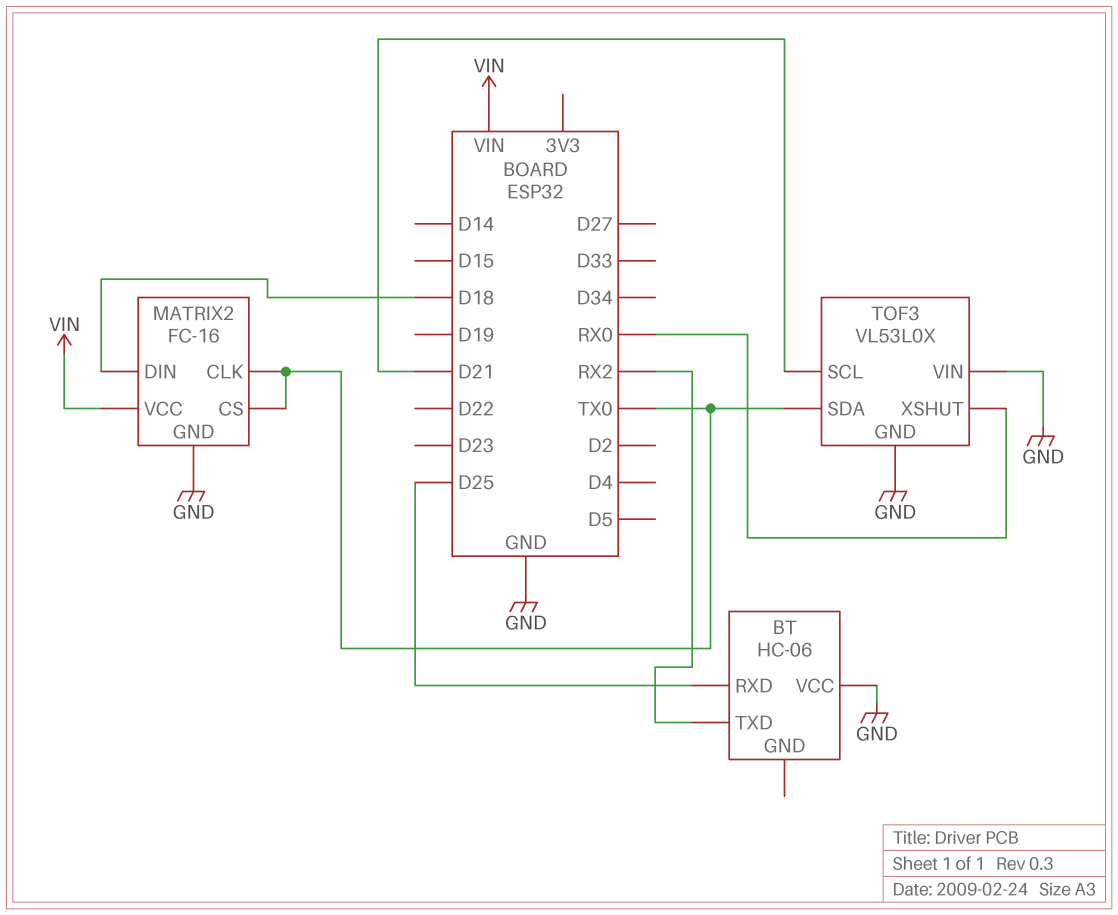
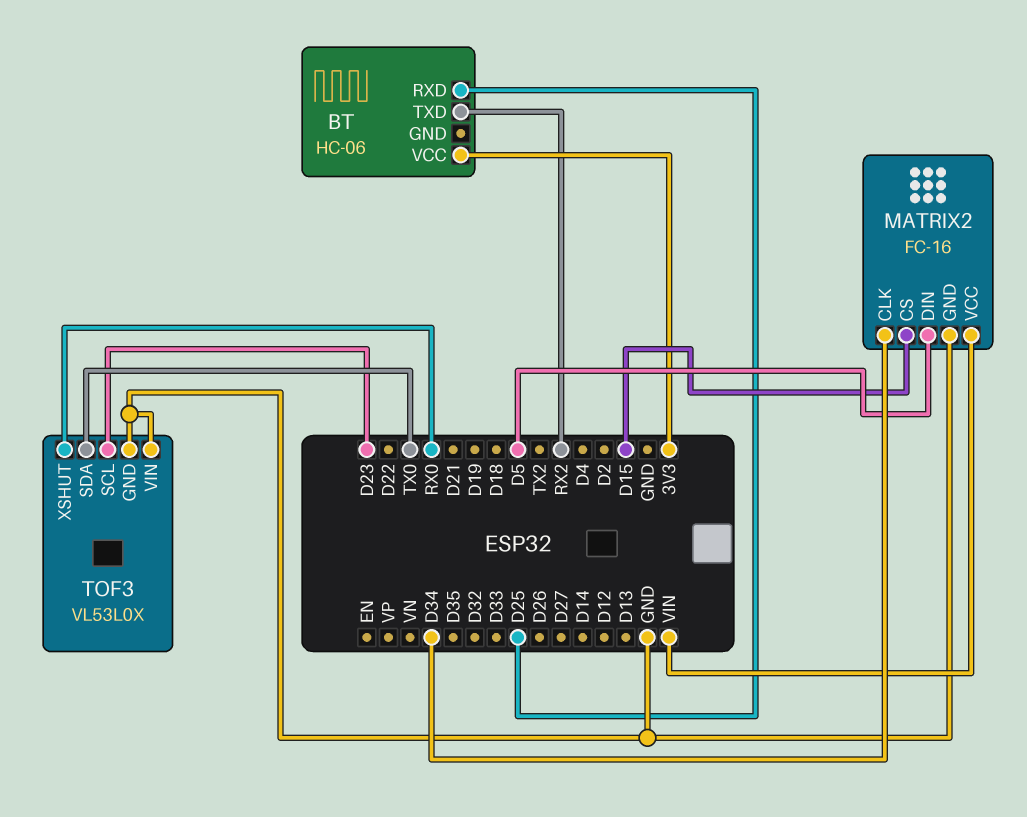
BT pin VCC: GND -> 3V3
MATRIX2 pin CLK: TX0 -> D34
MATRIX2 pin CS: TX0 -> D15
MATRIX2 pin DIN: D18 -> D5
TOF3 pin SCL: D21 -> D23

